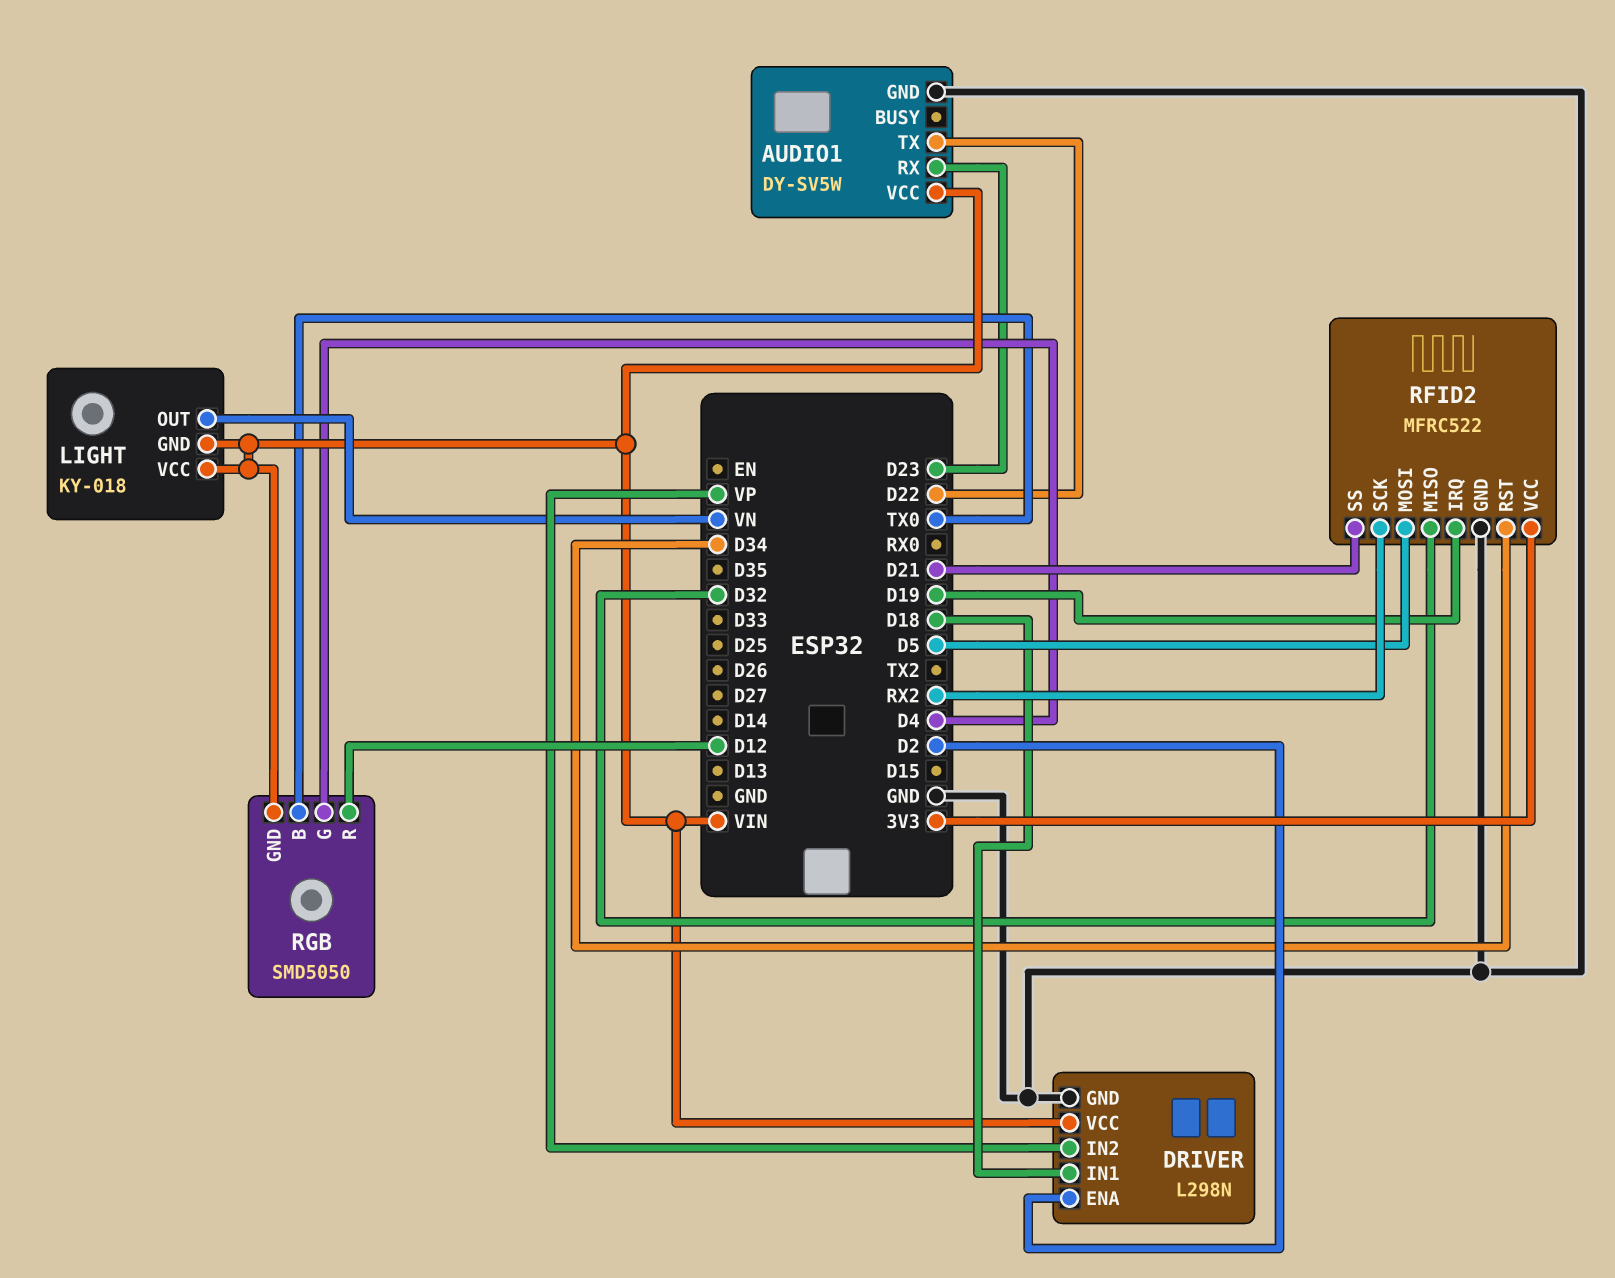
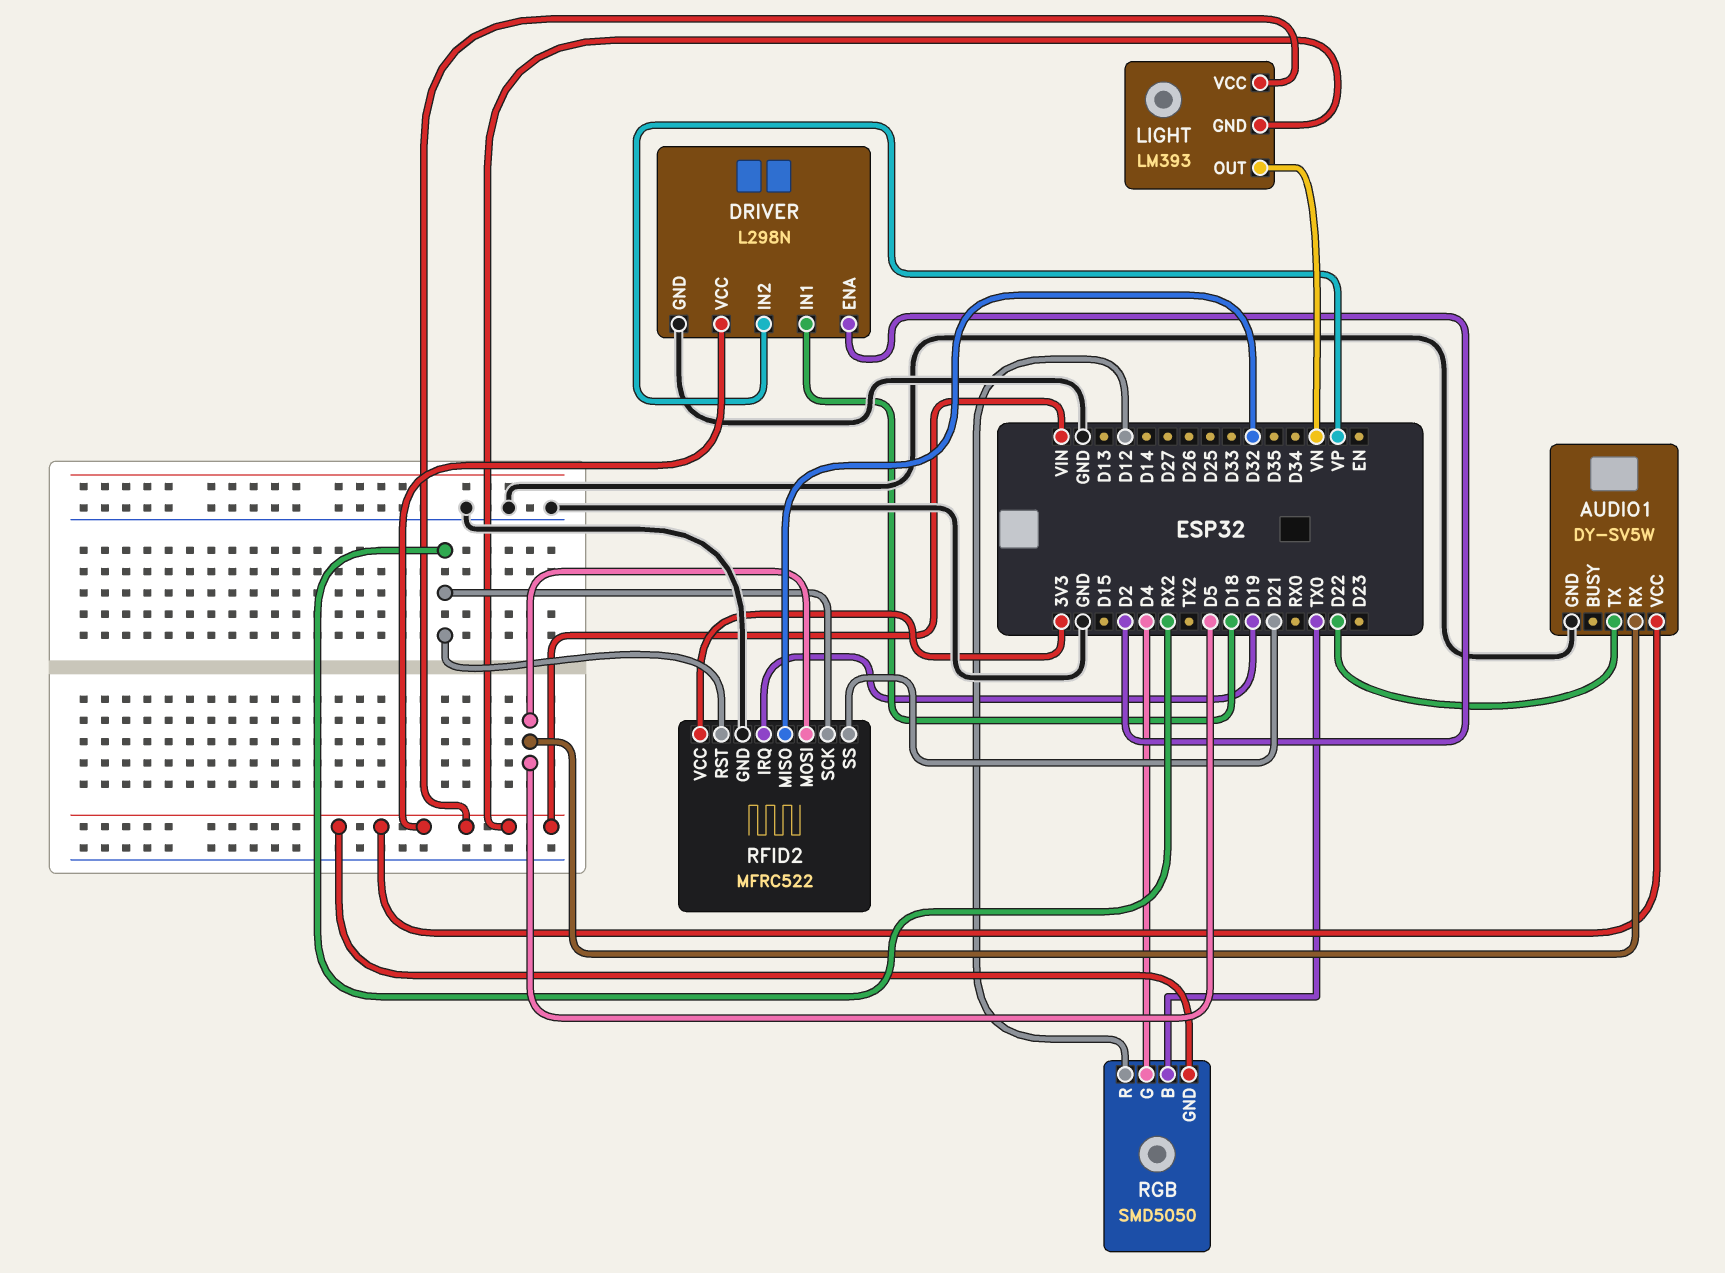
AUDIO1 pin RX: D23 -> D5
LIGHT: KY-018 -> LM393
RFID2 pin RST: D34 -> RX2

